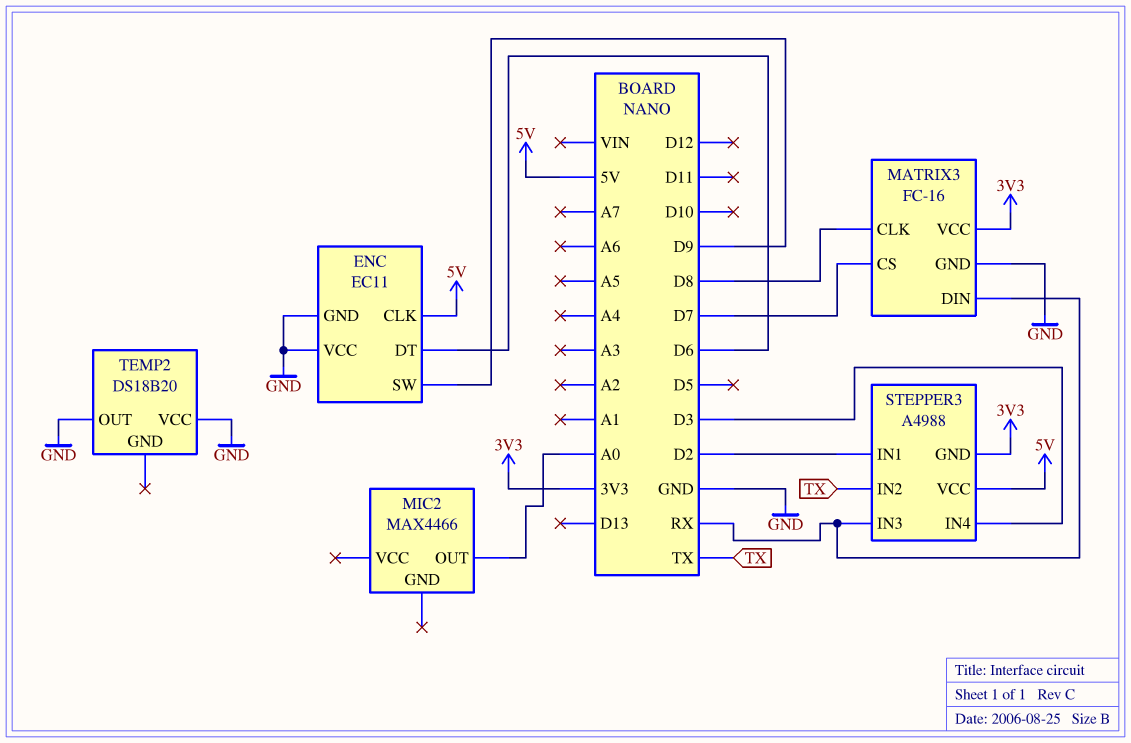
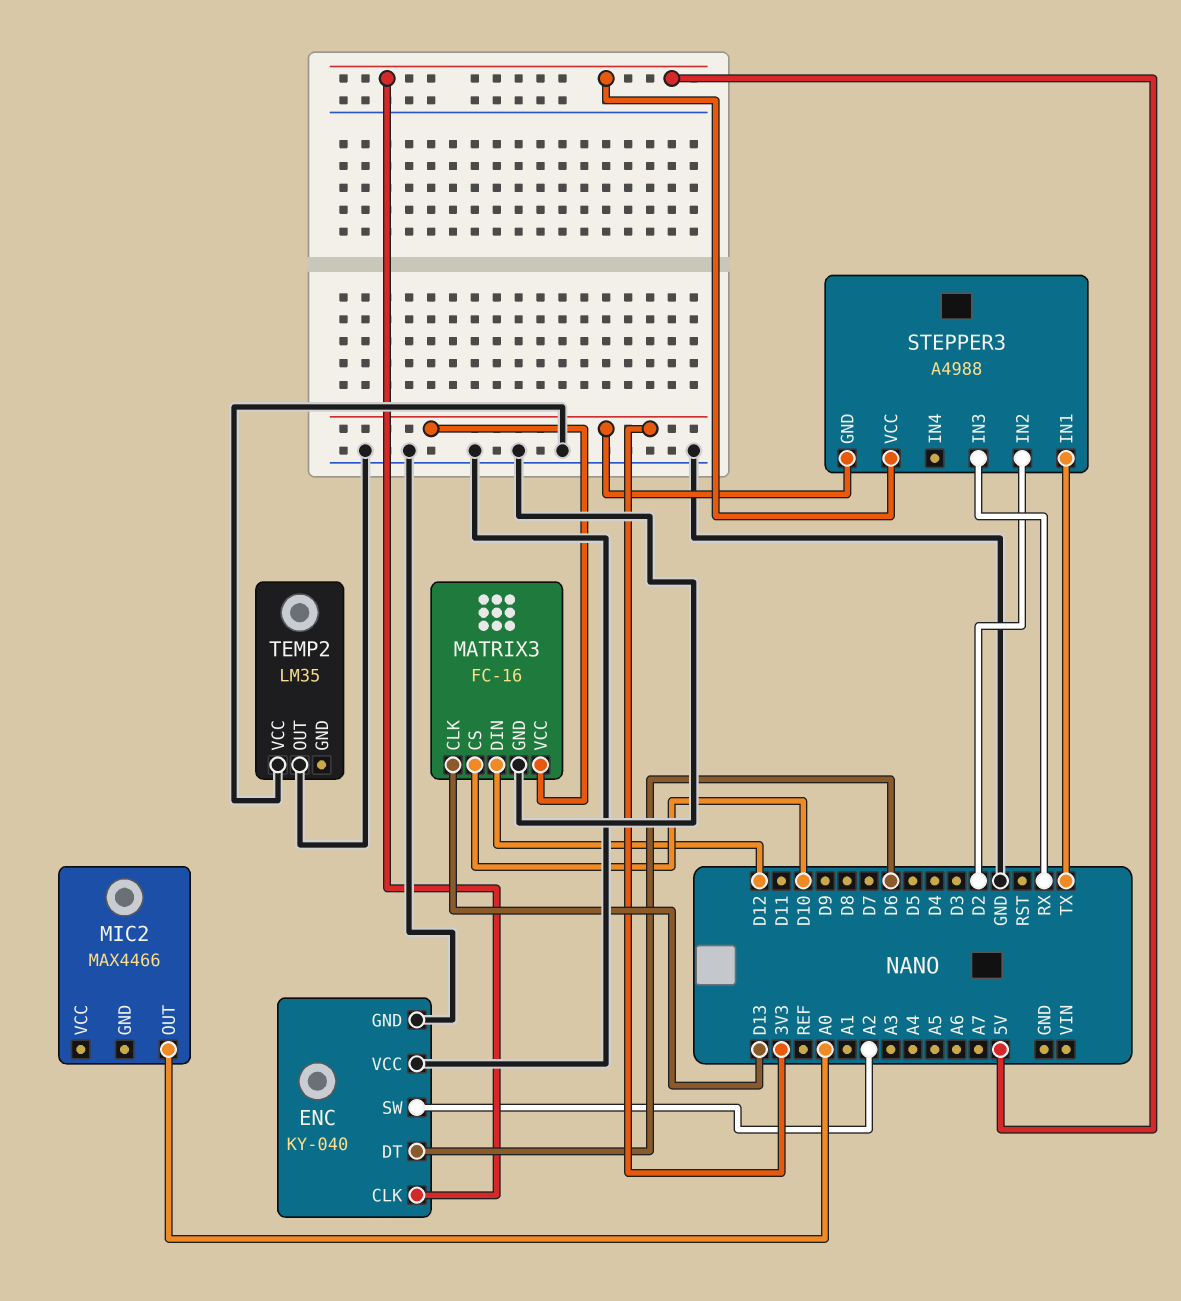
ENC: EC11 -> KY-040
ENC pin SW: D9 -> A2
MATRIX3 pin CLK: D8 -> D13
MATRIX3 pin CS: D7 -> D10
MATRIX3 pin DIN: RX -> D12
STEPPER3 pin IN1: D2 -> TX
STEPPER3 pin IN2: TX -> D2
STEPPER3 pin IN4: D3 -> none
TEMP2: DS18B20 -> LM35

